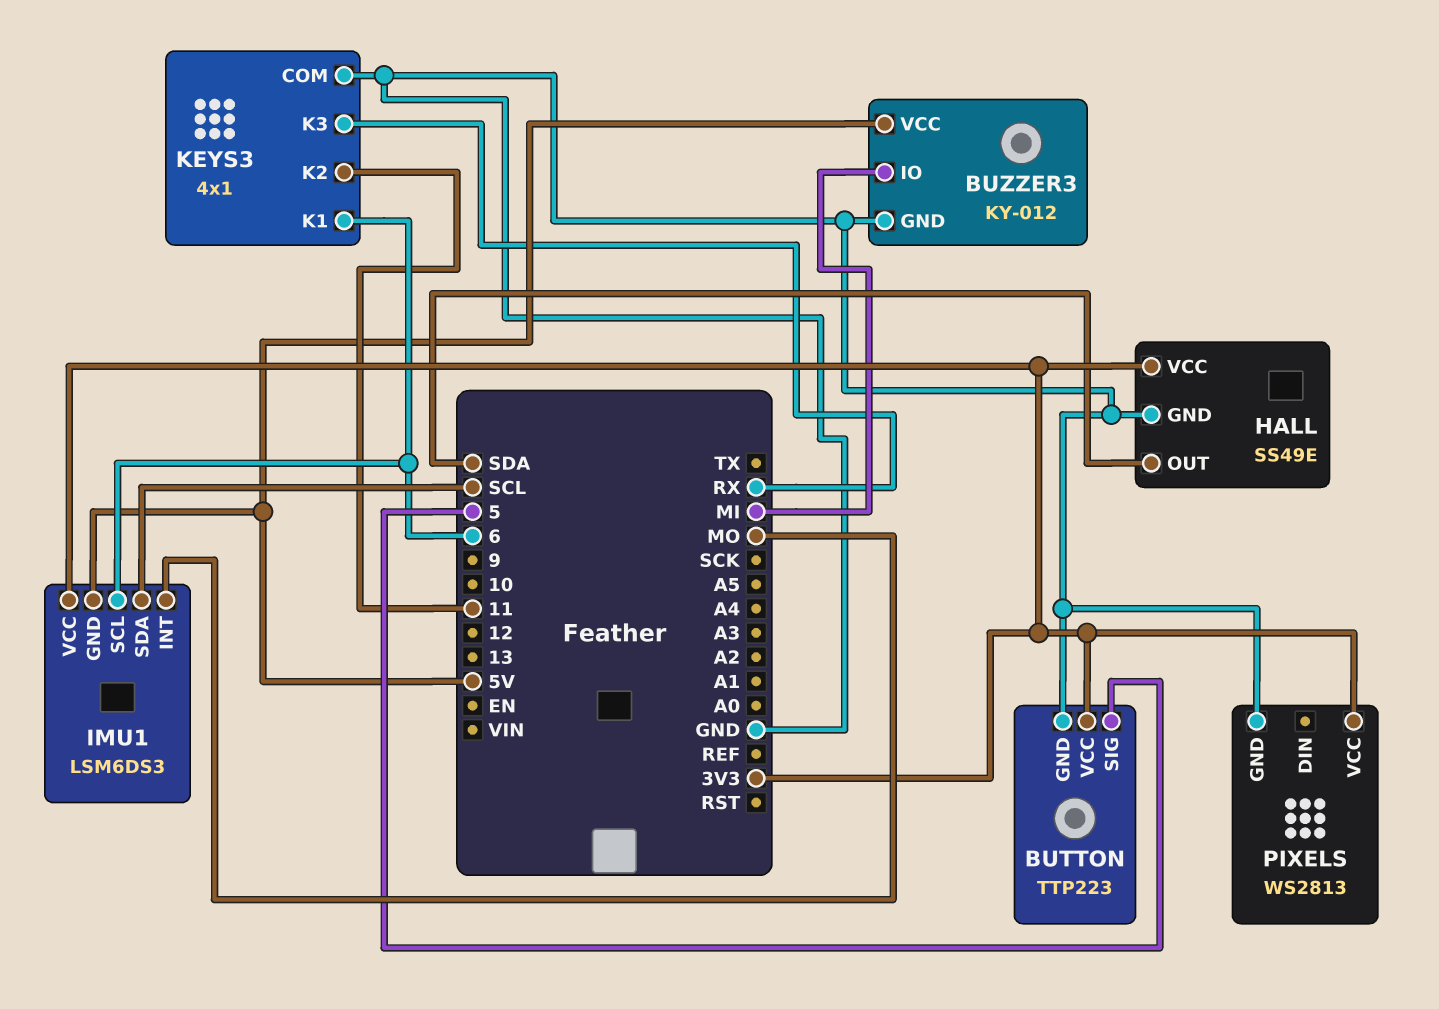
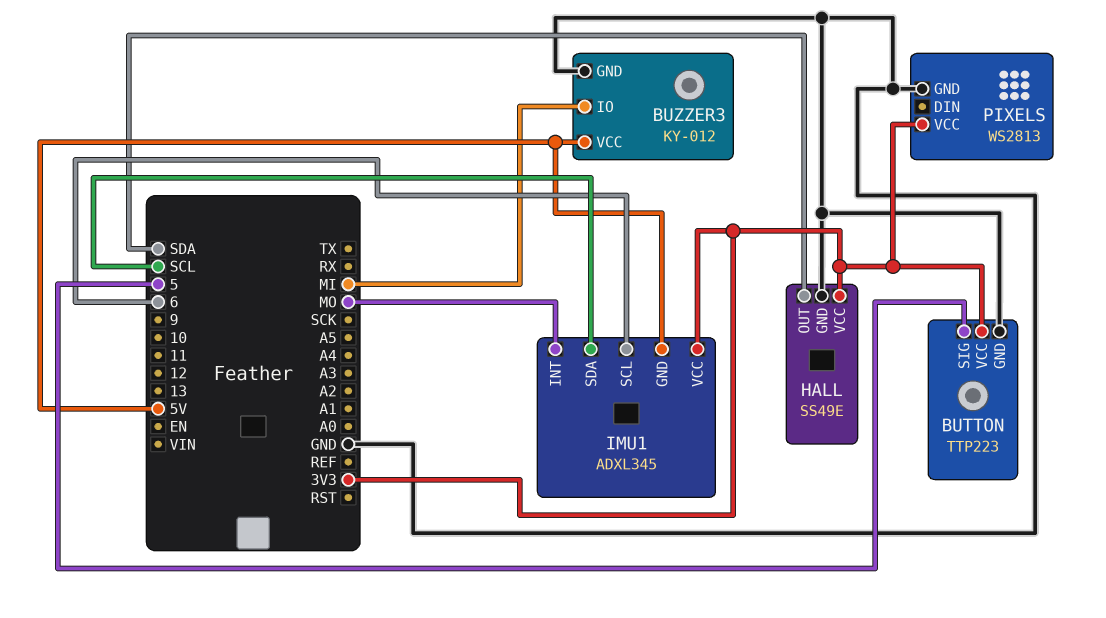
IMU1: LSM6DS3 -> ADXL345
KEYS3: 4x1 -> none
KEYS3 pin COM: GND -> none
KEYS3 pin K1: 6 -> none
KEYS3 pin K2: 11 -> none
KEYS3 pin K3: RX -> none

